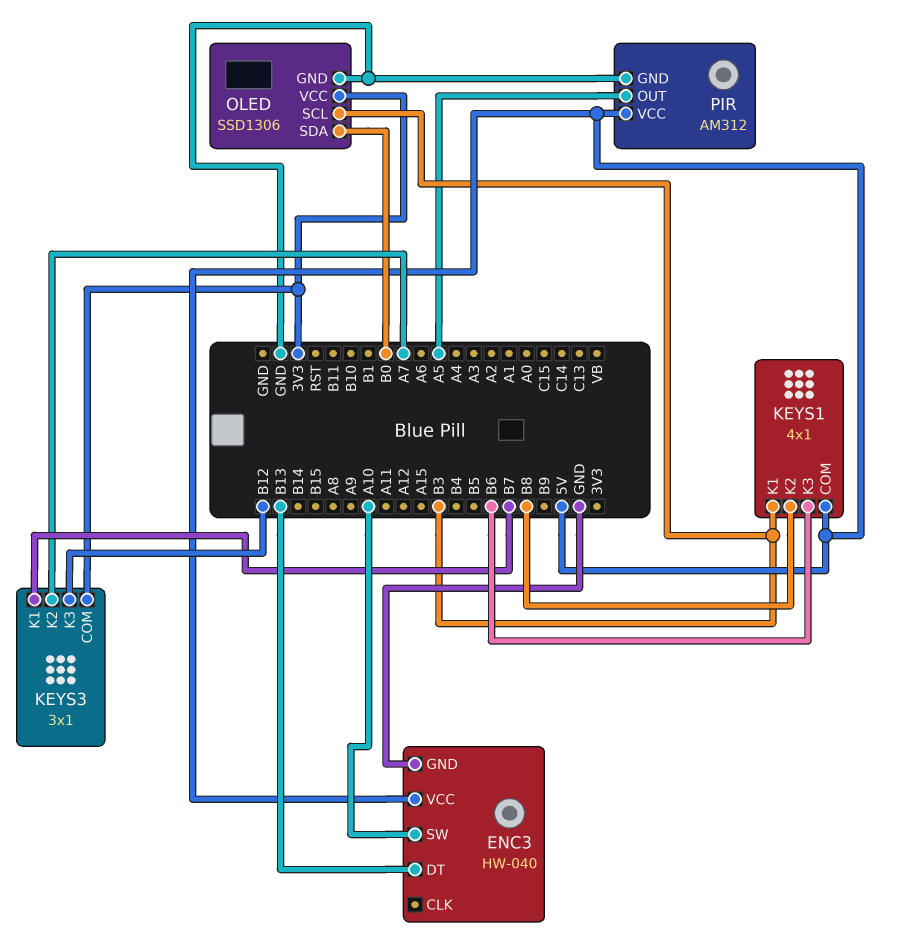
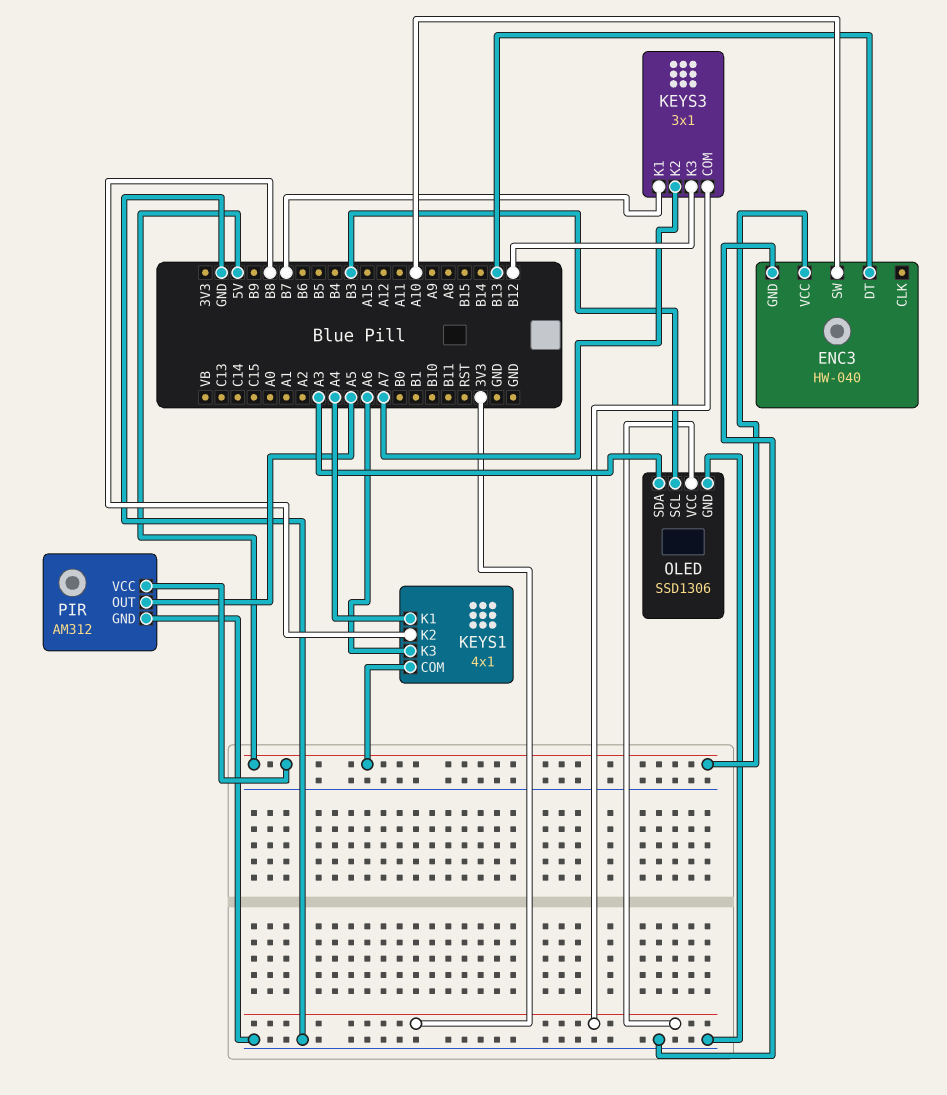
KEYS1 pin K1: B3 -> A4
KEYS1 pin K3: B6 -> A6
OLED pin SDA: B0 -> A3

